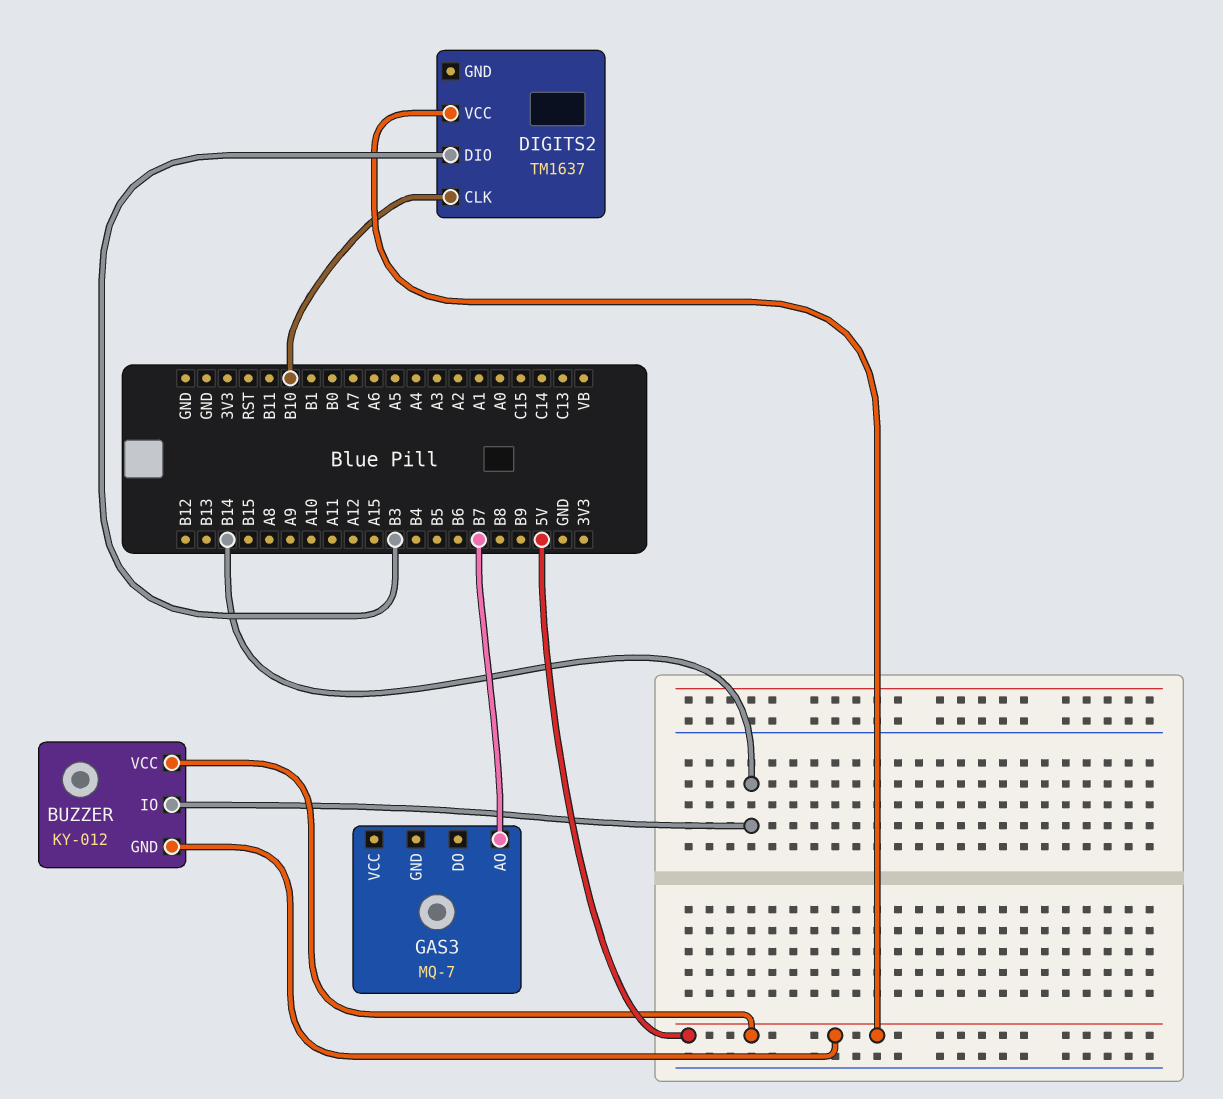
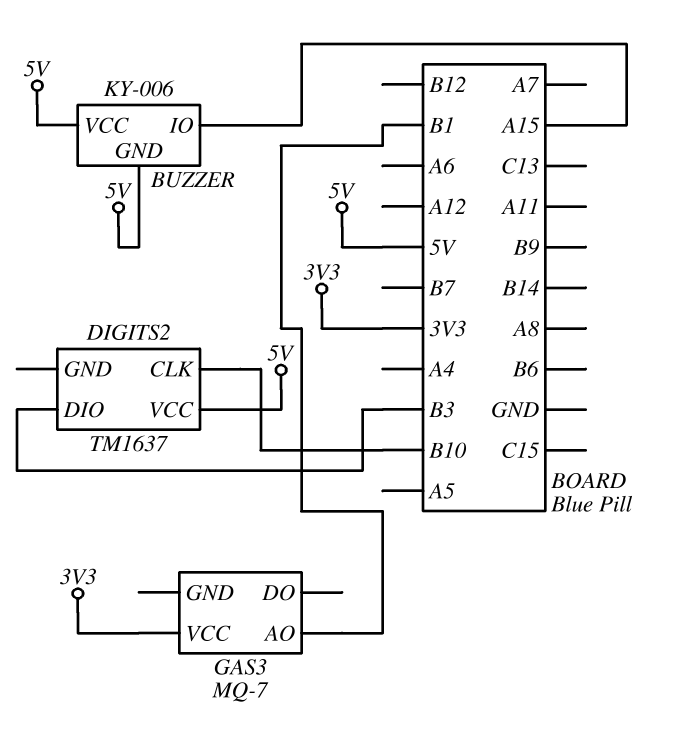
BUZZER: KY-012 -> KY-006
BUZZER pin IO: B14 -> A15
GAS3 pin AO: B7 -> B1
GAS3 pin VCC: none -> 3V3

